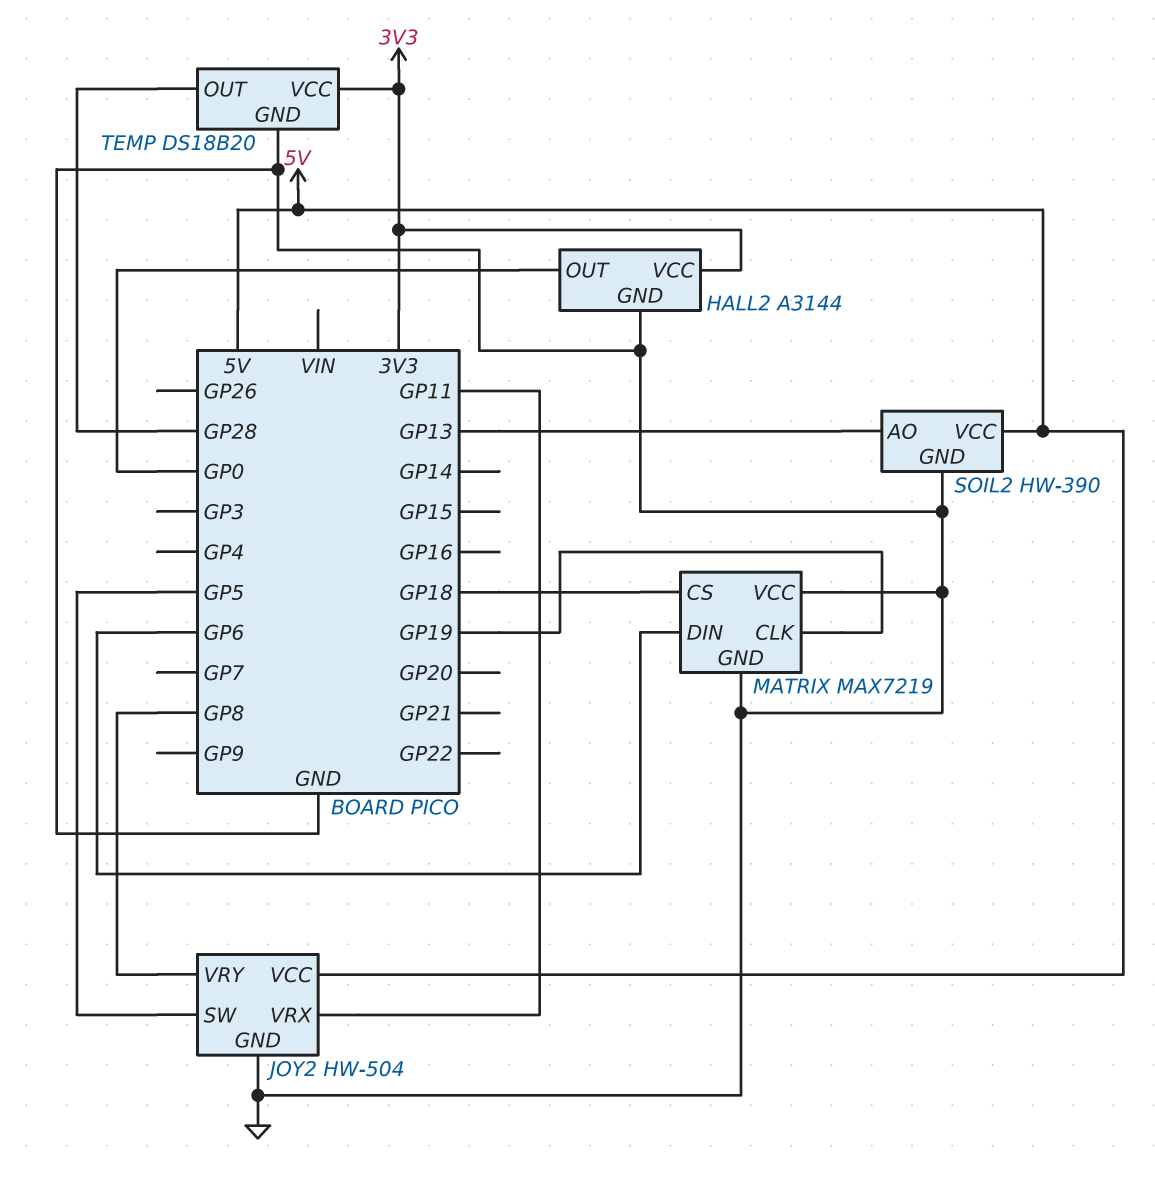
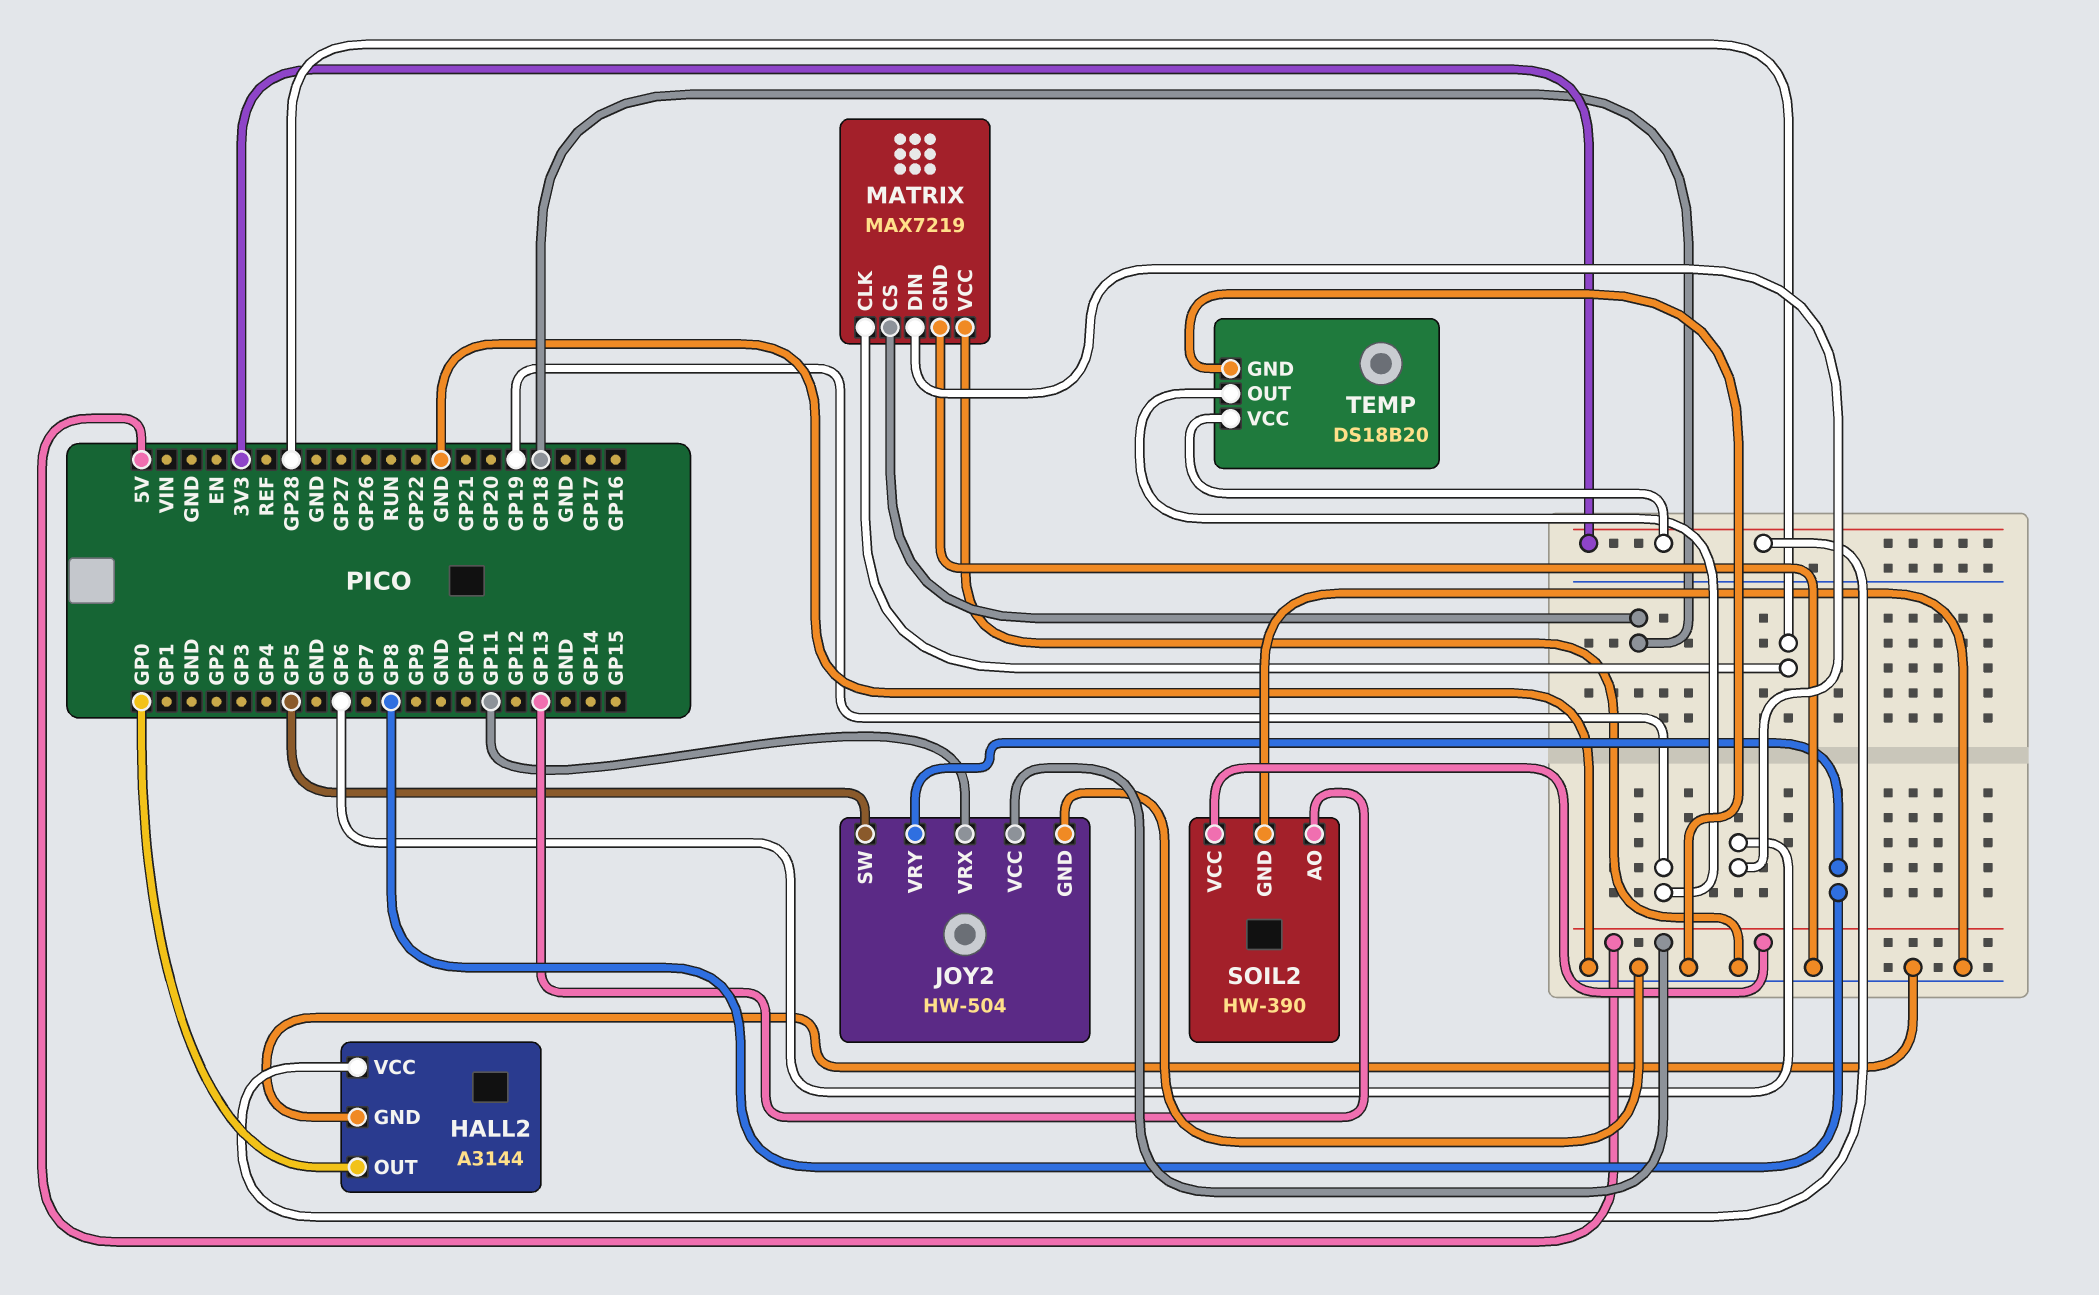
MATRIX pin CLK: GP19 -> GP28
TEMP pin OUT: GP28 -> GP19

